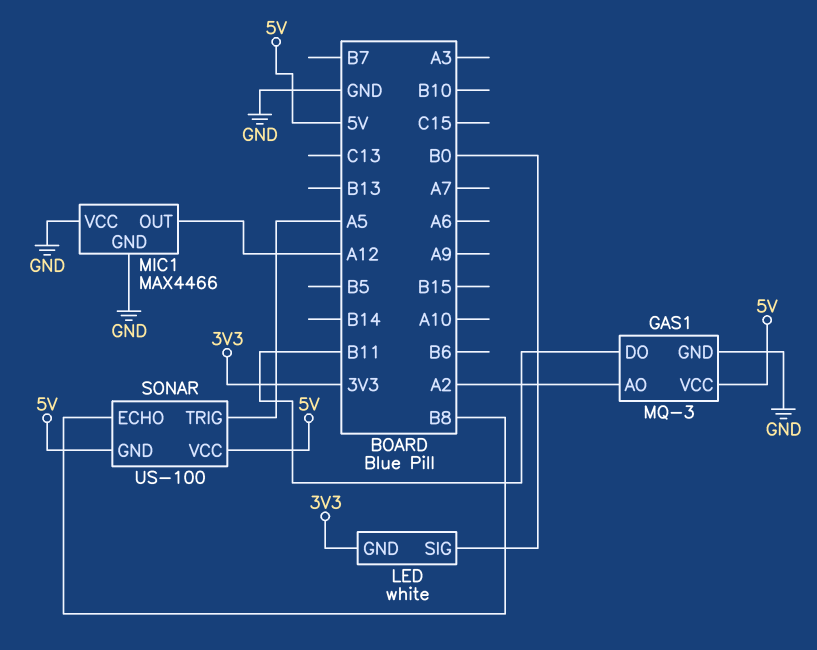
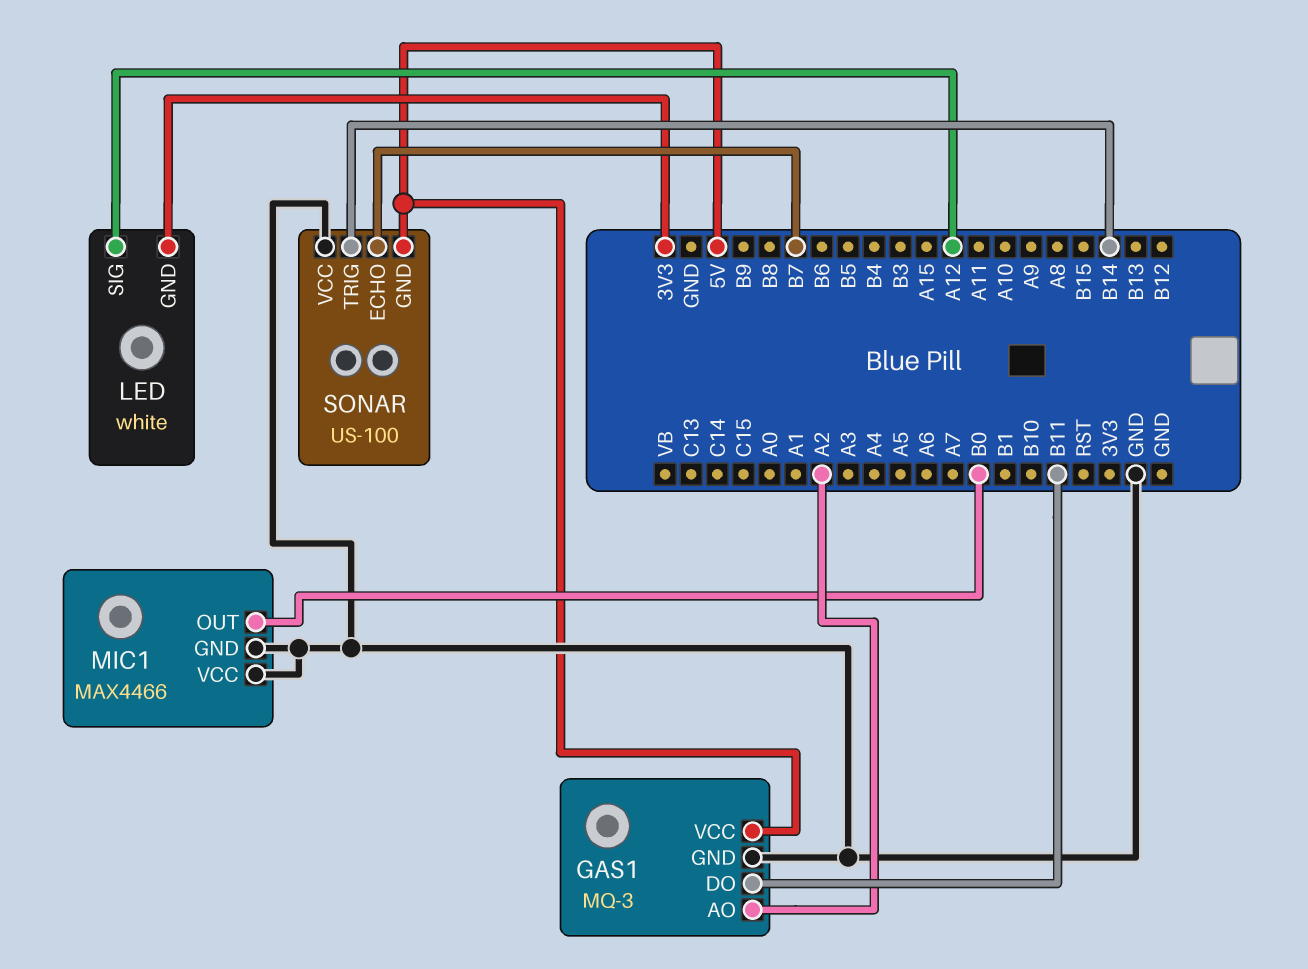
LED pin SIG: B0 -> A12
MIC1 pin OUT: A12 -> B0
SONAR pin ECHO: B8 -> B7
SONAR pin TRIG: A5 -> B14
SONAR pin VCC: 5V -> GND

